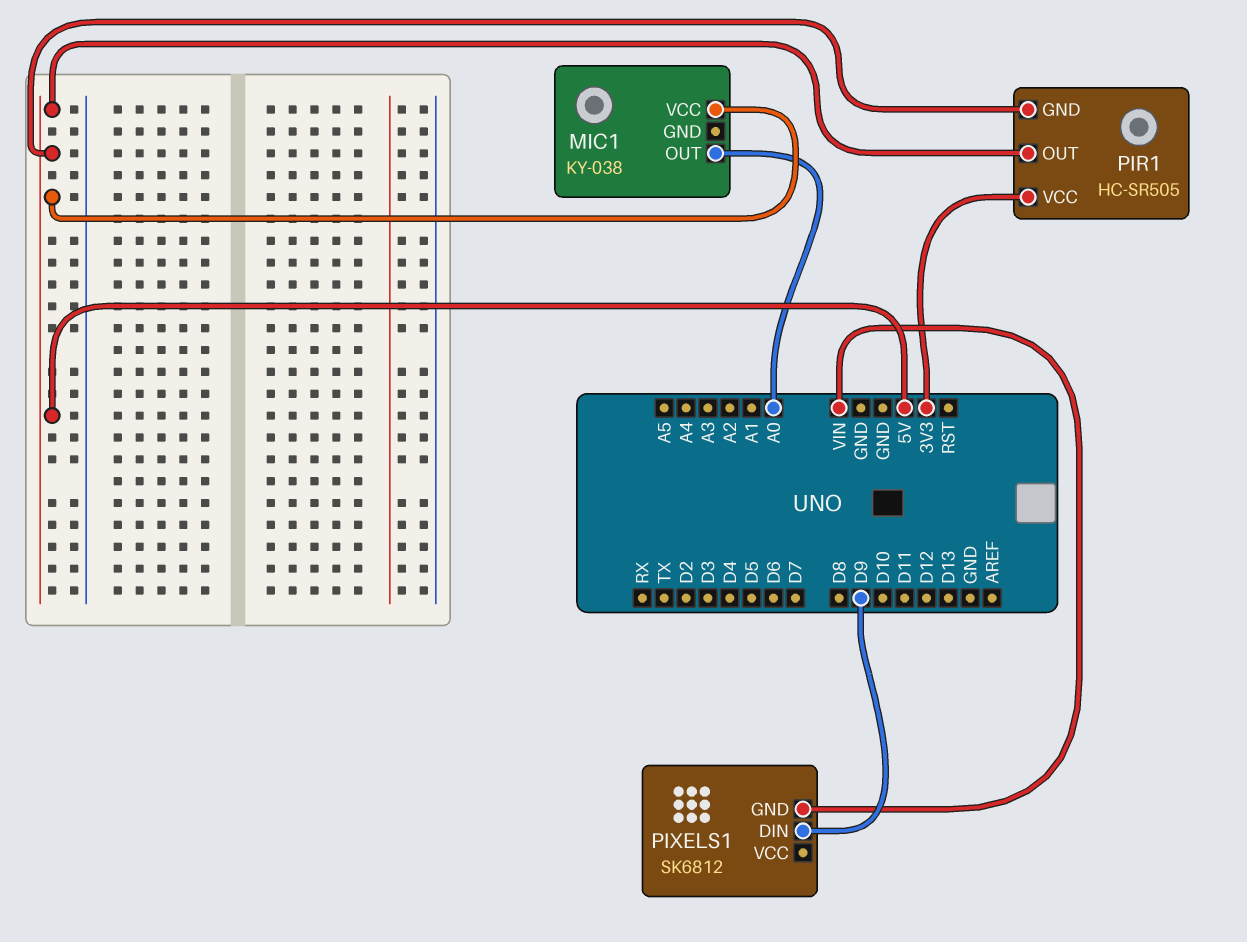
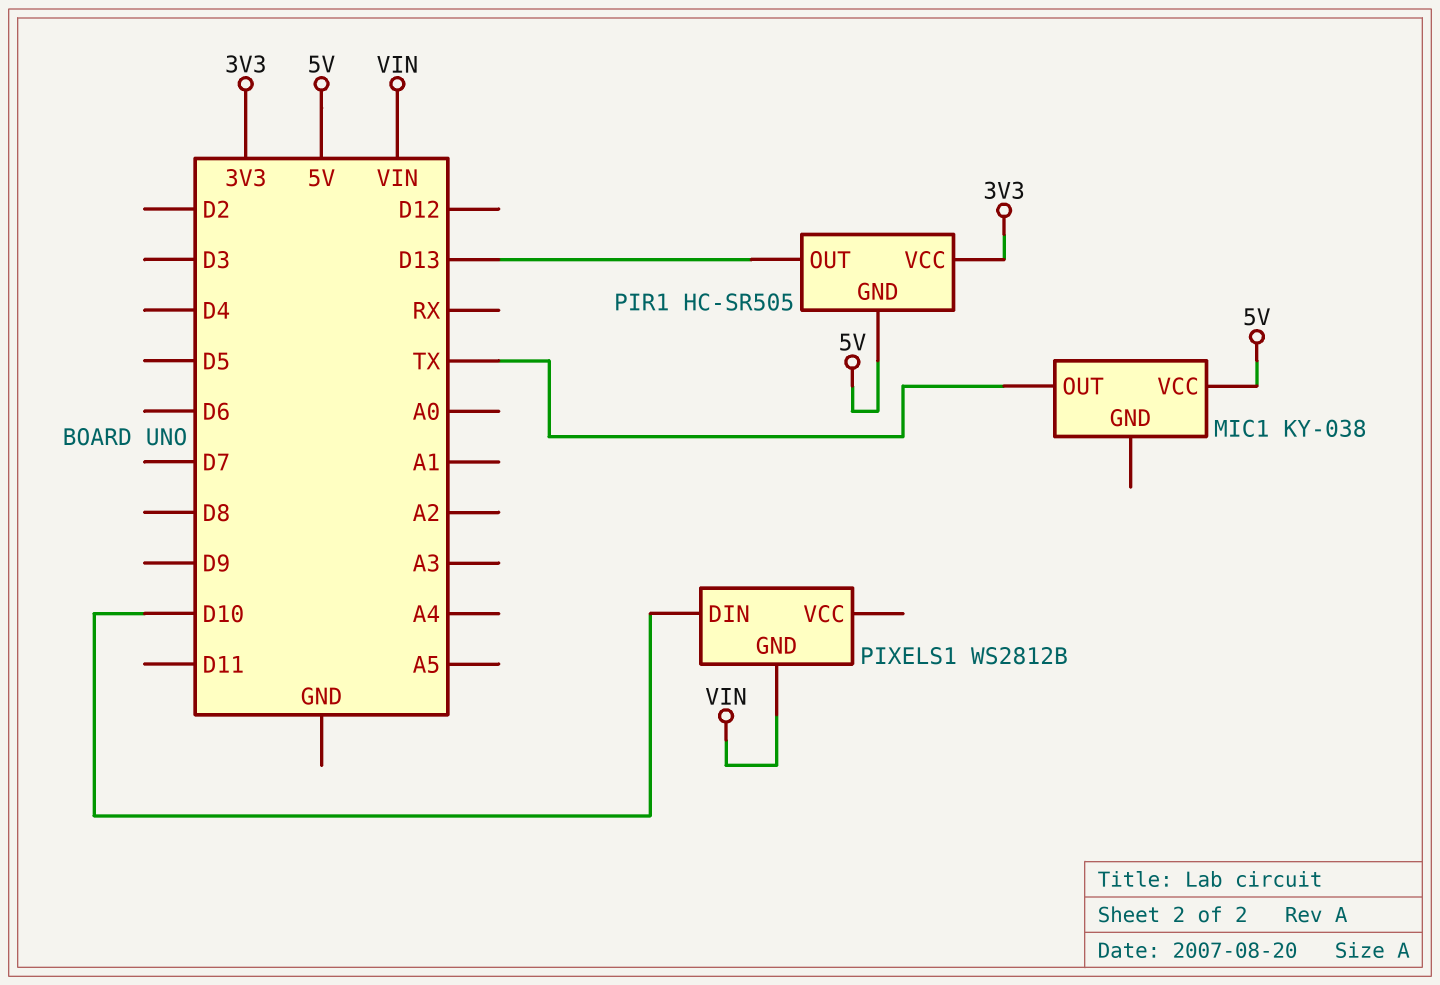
MIC1 pin OUT: A0 -> TX
PIR1 pin OUT: 5V -> D13
PIXELS1: SK6812 -> WS2812B
PIXELS1 pin DIN: D9 -> D10

